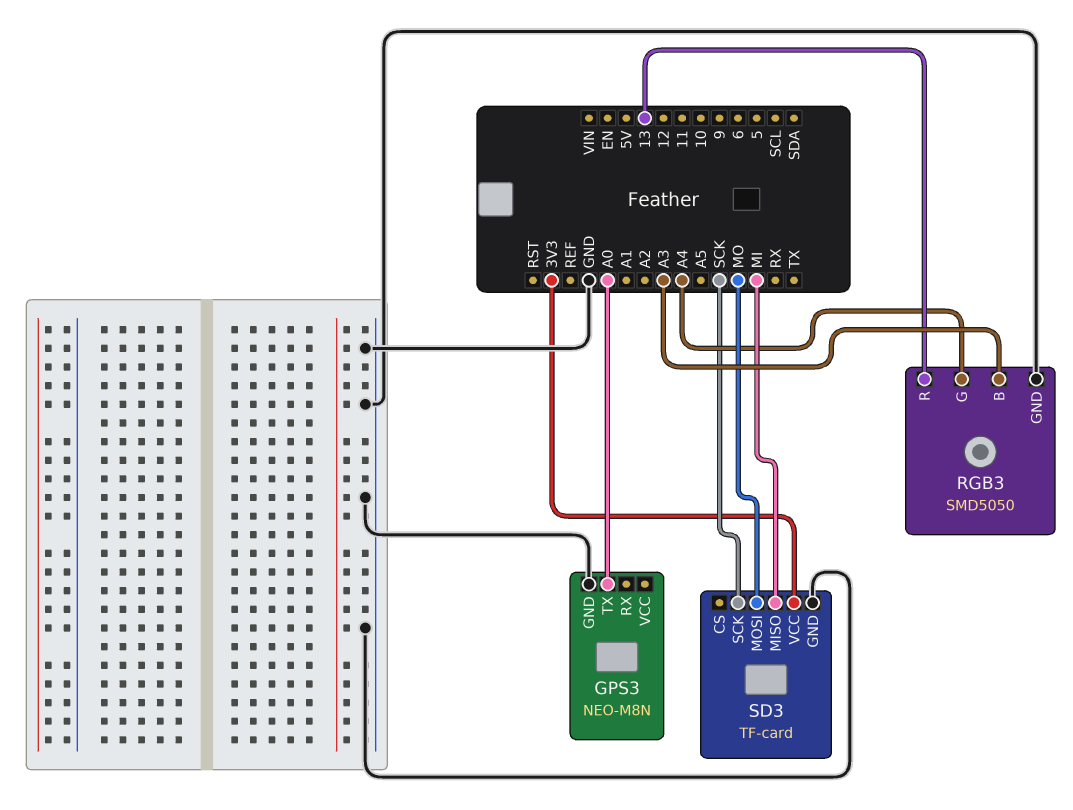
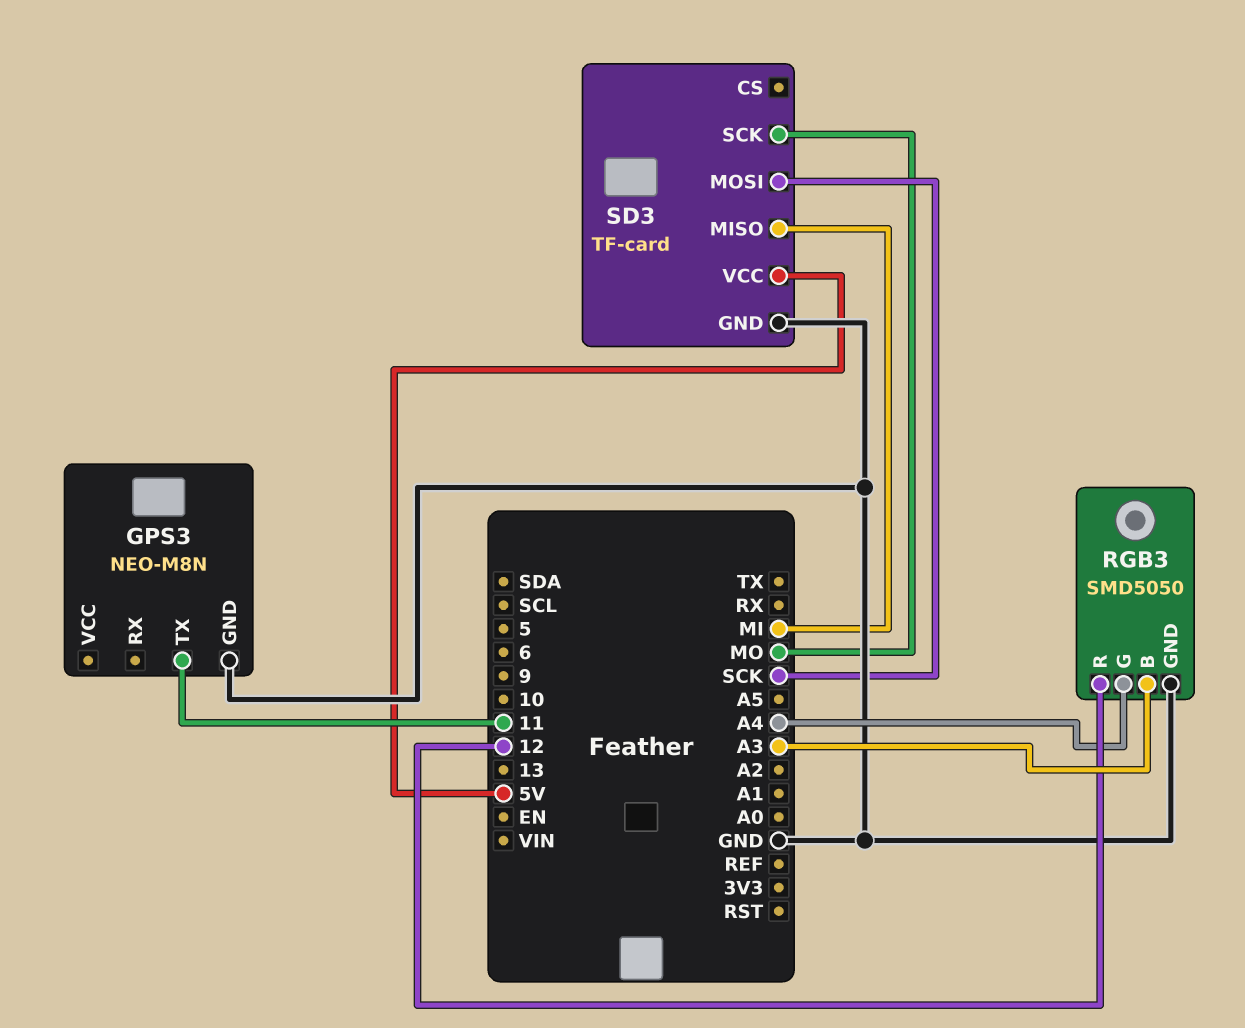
GPS3 pin TX: A0 -> 11
RGB3 pin R: 13 -> 12
SD3 pin MOSI: MO -> SCK
SD3 pin SCK: SCK -> MO
SD3 pin VCC: 3V3 -> 5V

